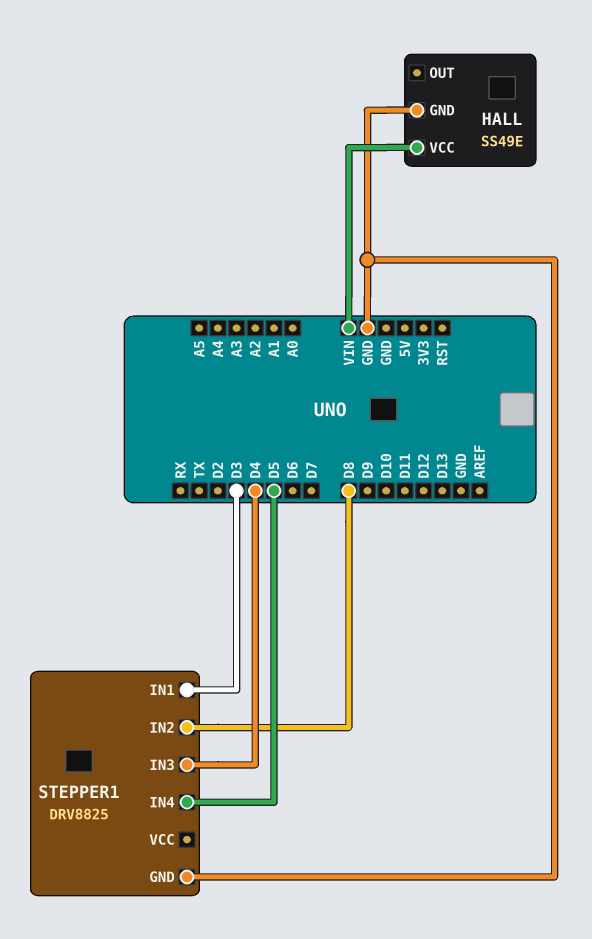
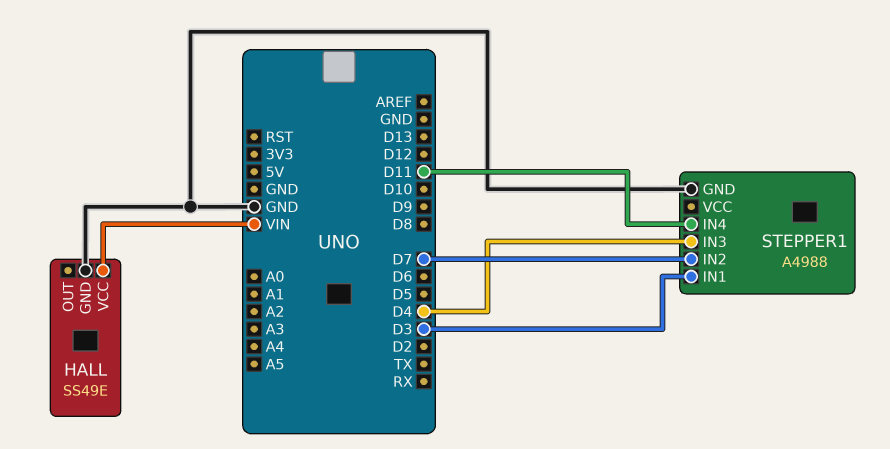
STEPPER1: DRV8825 -> A4988
STEPPER1 pin IN2: D8 -> D7
STEPPER1 pin IN4: D5 -> D11

